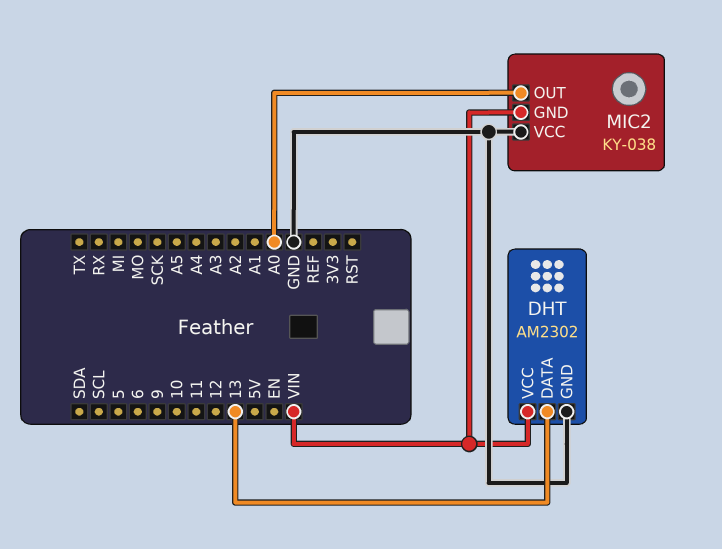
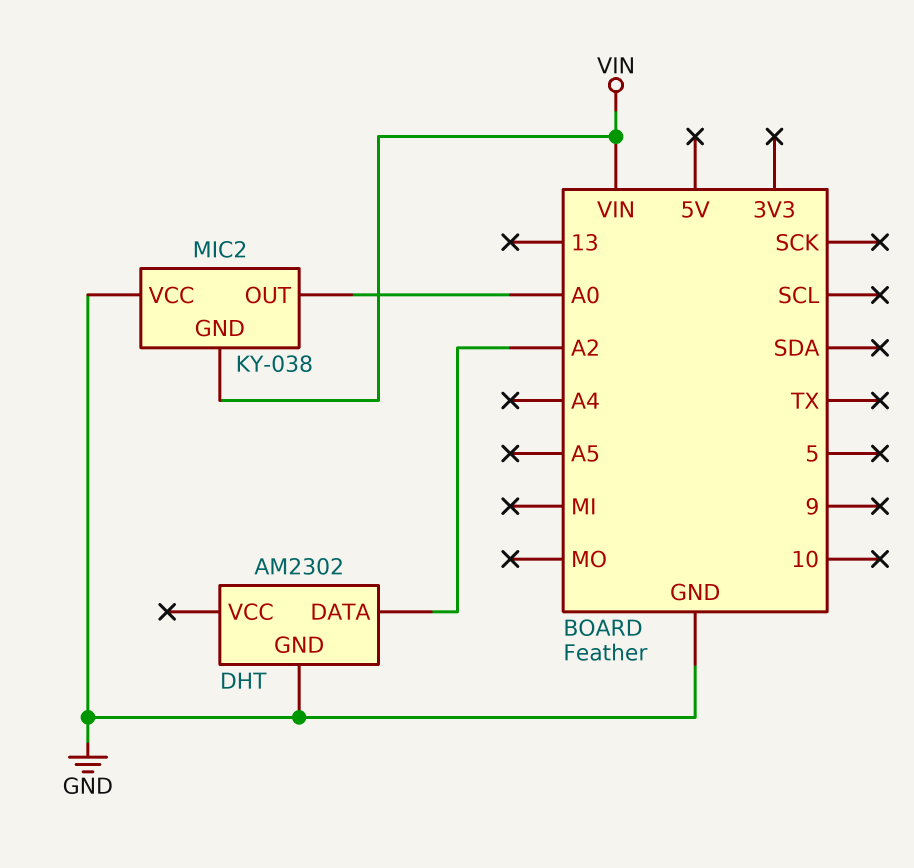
DHT pin DATA: 13 -> A2
DHT pin VCC: VIN -> none

